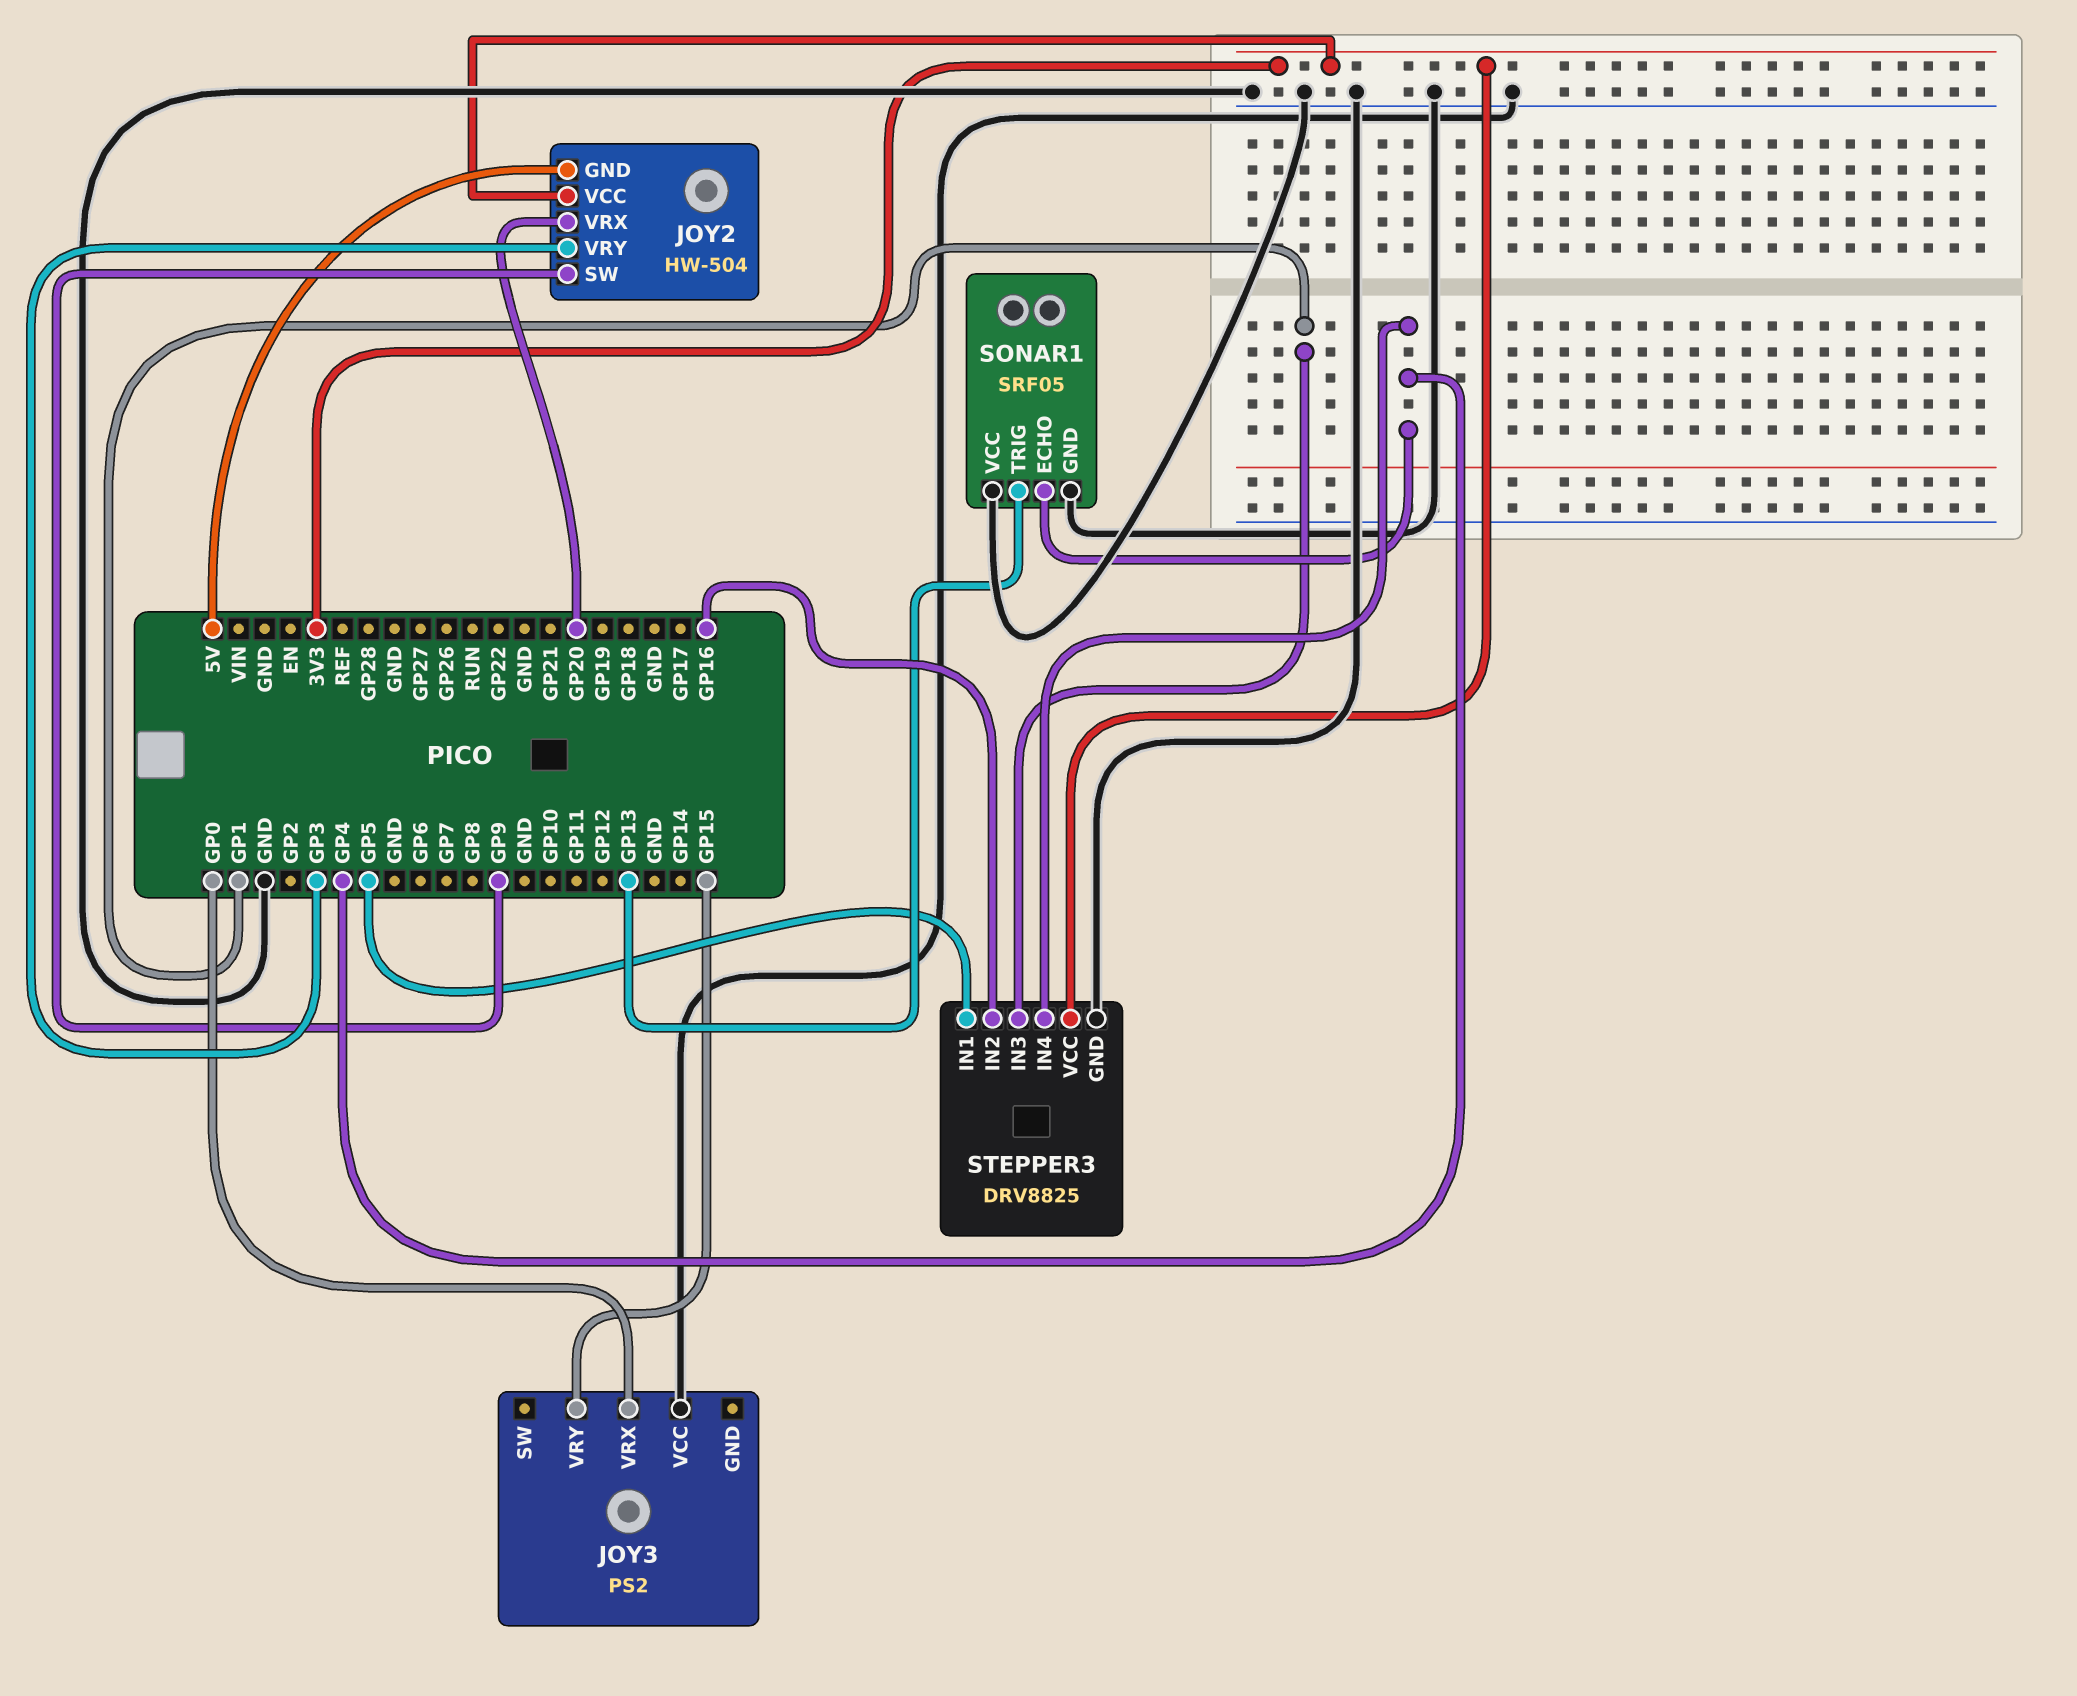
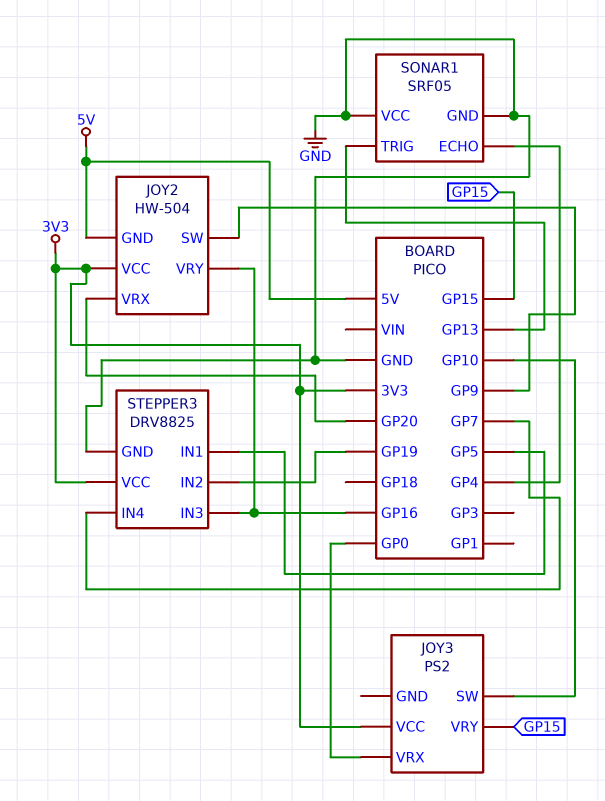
JOY2 pin VRY: GP3 -> GP16
JOY3 pin SW: none -> GP10
JOY3 pin VCC: GND -> 3V3
STEPPER3 pin IN2: GP16 -> GP19
STEPPER3 pin IN3: GP1 -> GP16
STEPPER3 pin IN4: GP4 -> GP7

